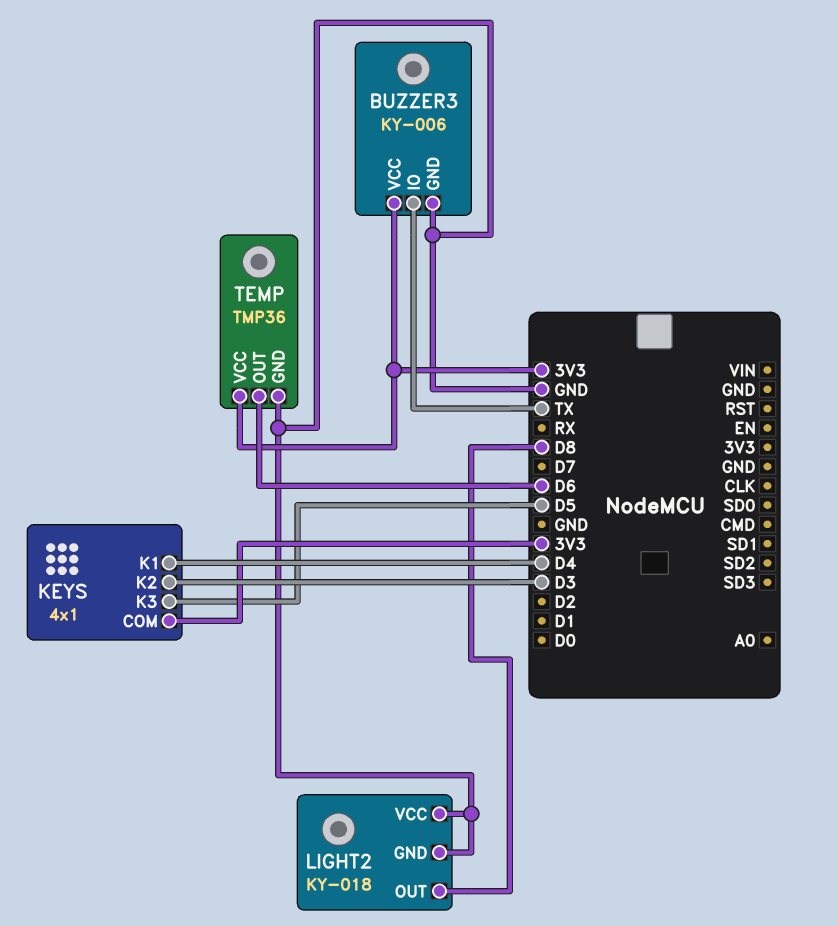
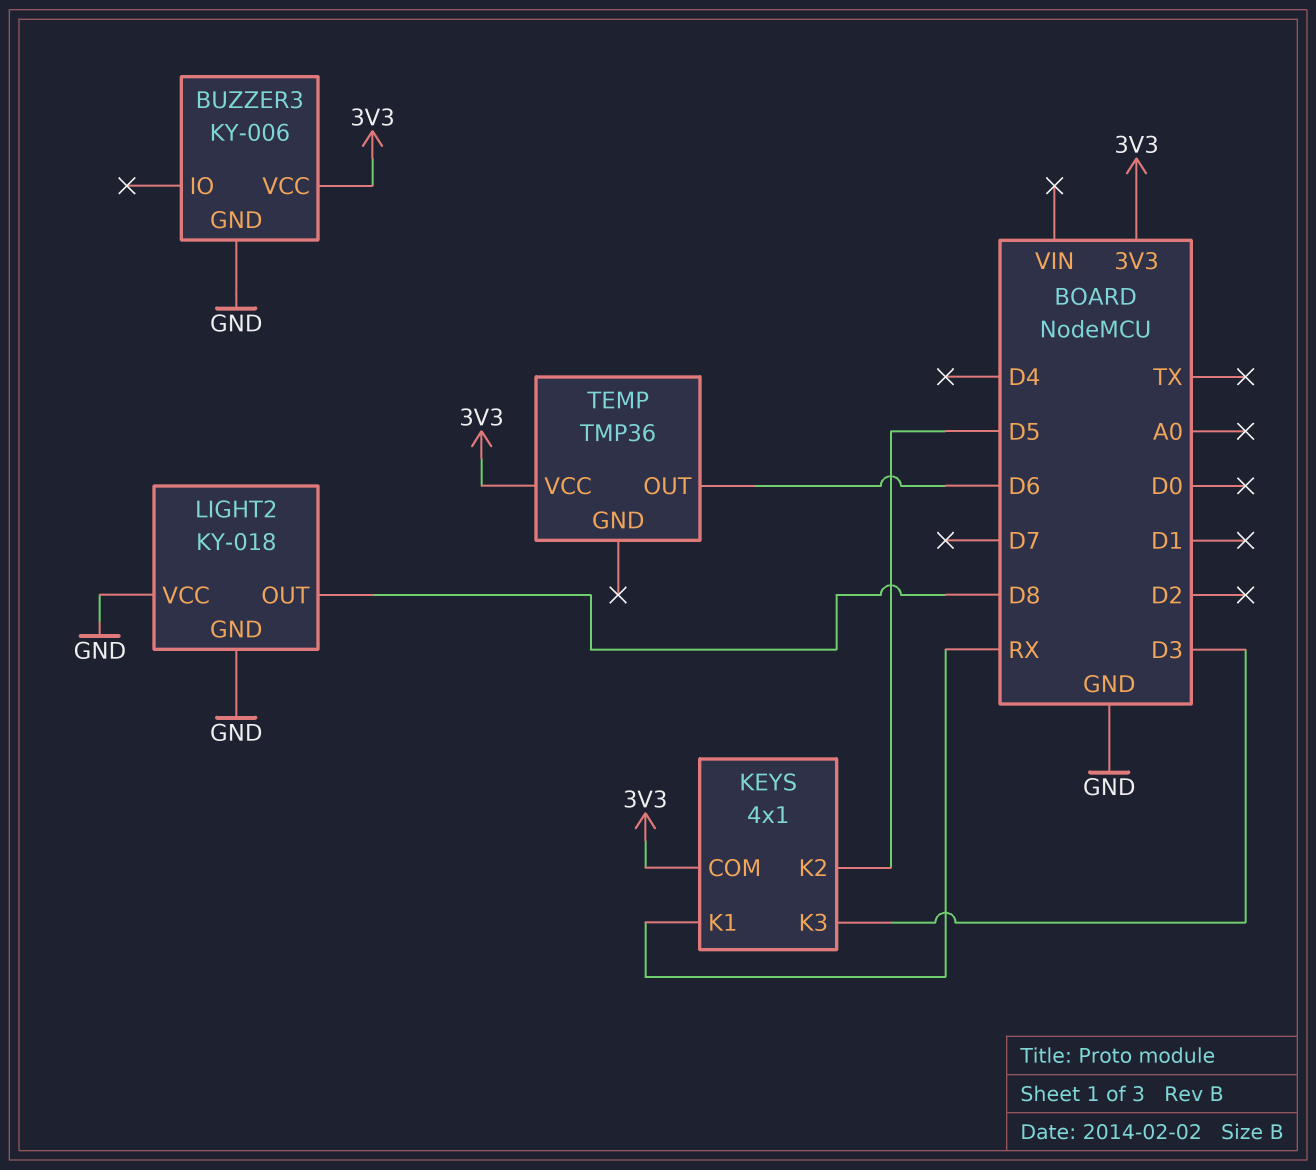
BUZZER3 pin IO: TX -> none
KEYS pin K1: D4 -> RX
KEYS pin K2: D3 -> D5
KEYS pin K3: D5 -> D3
TEMP pin GND: GND -> none

